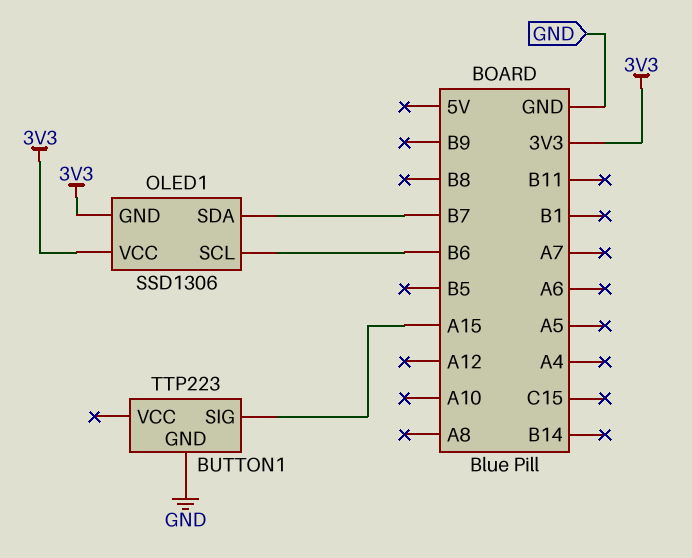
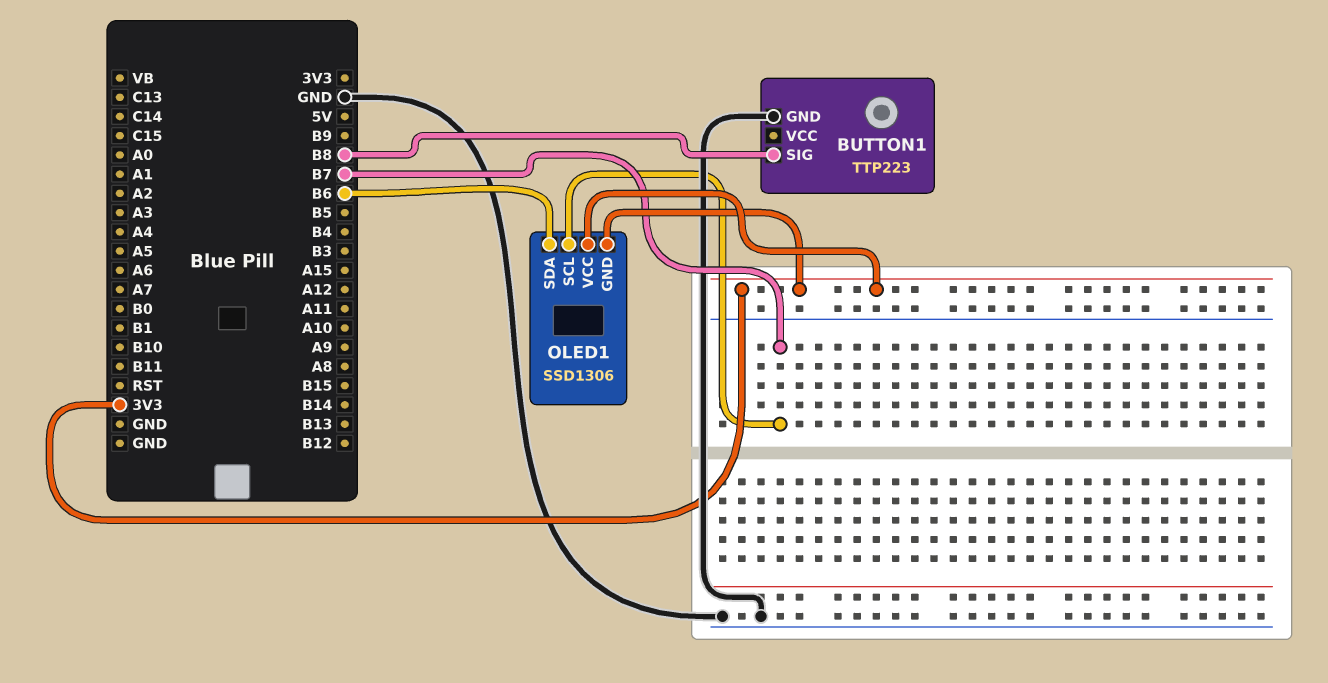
BUTTON1 pin SIG: A15 -> B8
OLED1 pin SCL: B6 -> B7
OLED1 pin SDA: B7 -> B6

